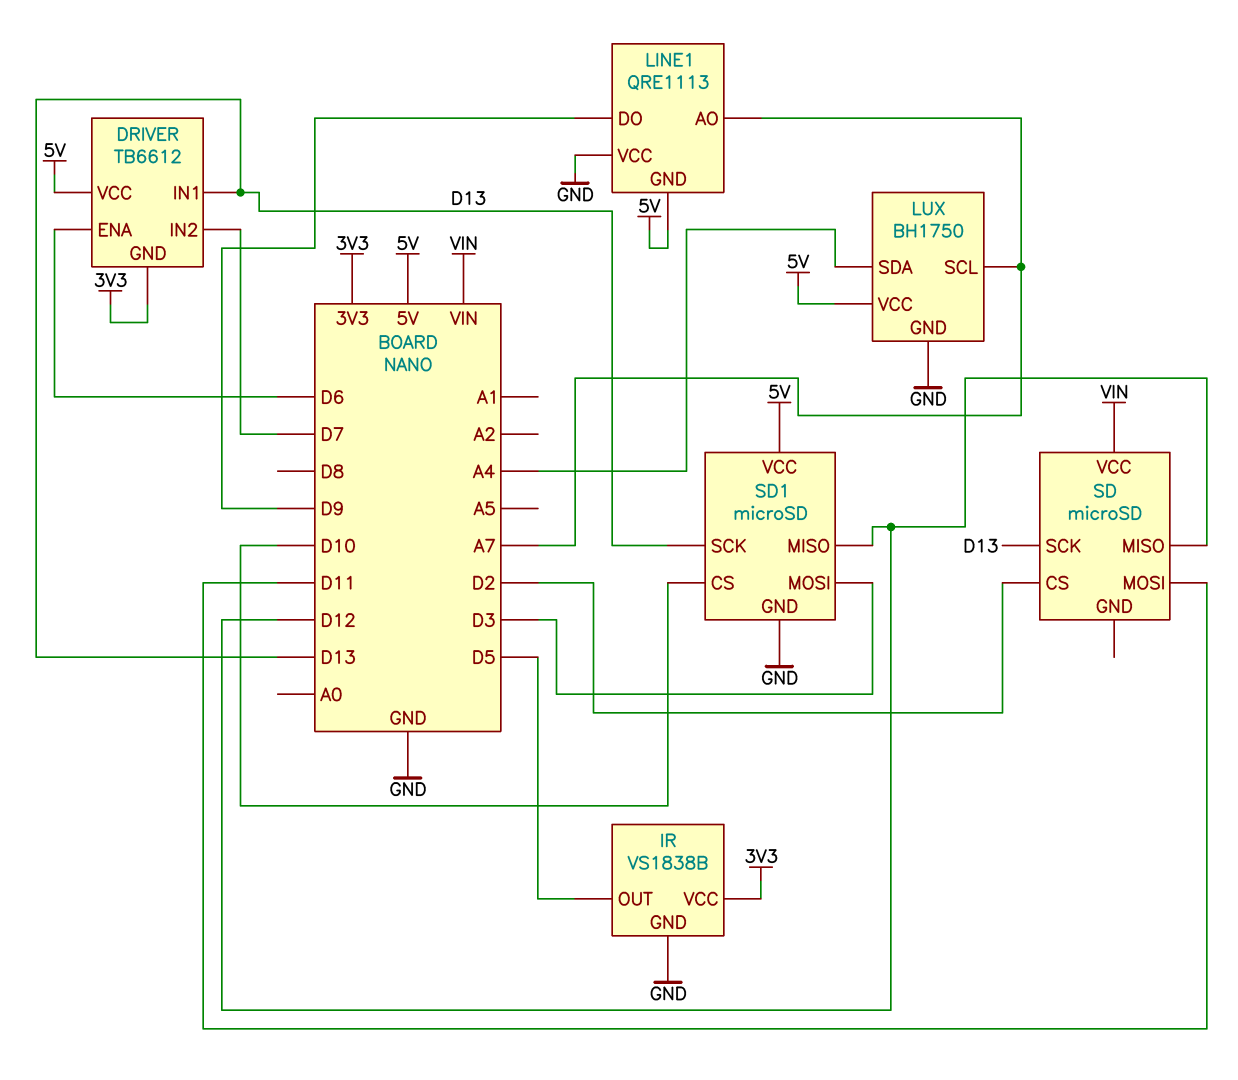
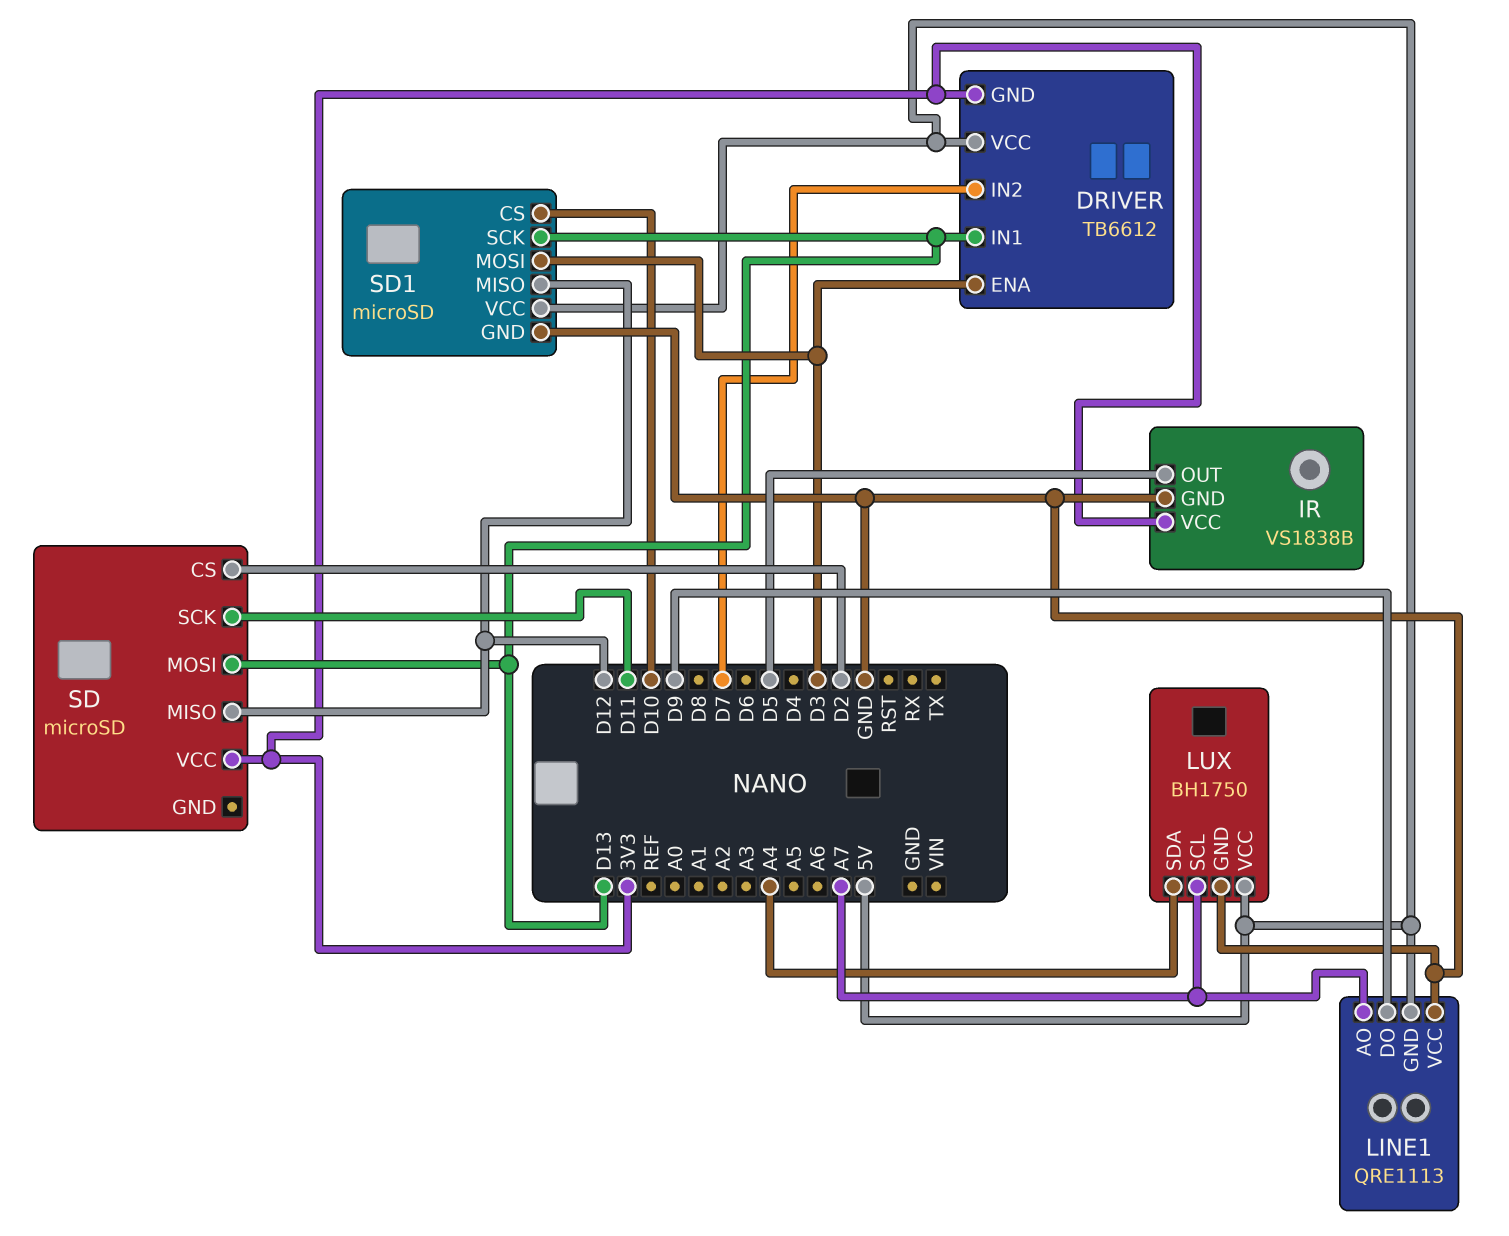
DRIVER pin ENA: D6 -> D3
SD pin MOSI: D11 -> D13
SD pin SCK: D13 -> D11
SD pin VCC: VIN -> 3V3

